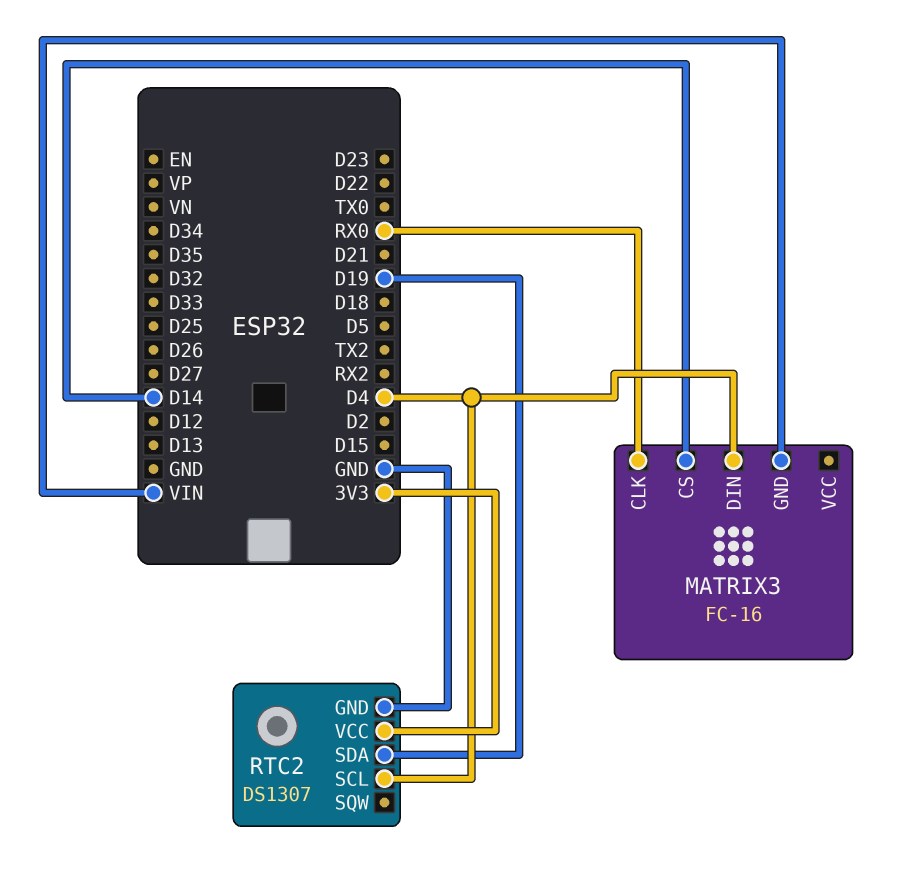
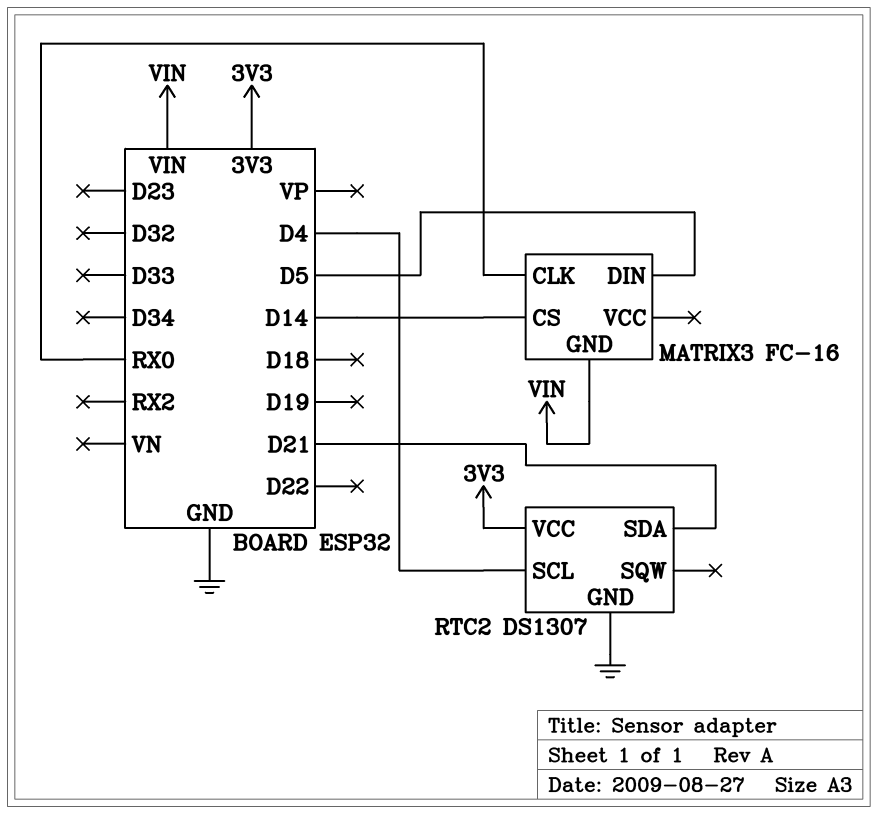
MATRIX3 pin DIN: D4 -> D5
RTC2 pin SDA: D19 -> D21

